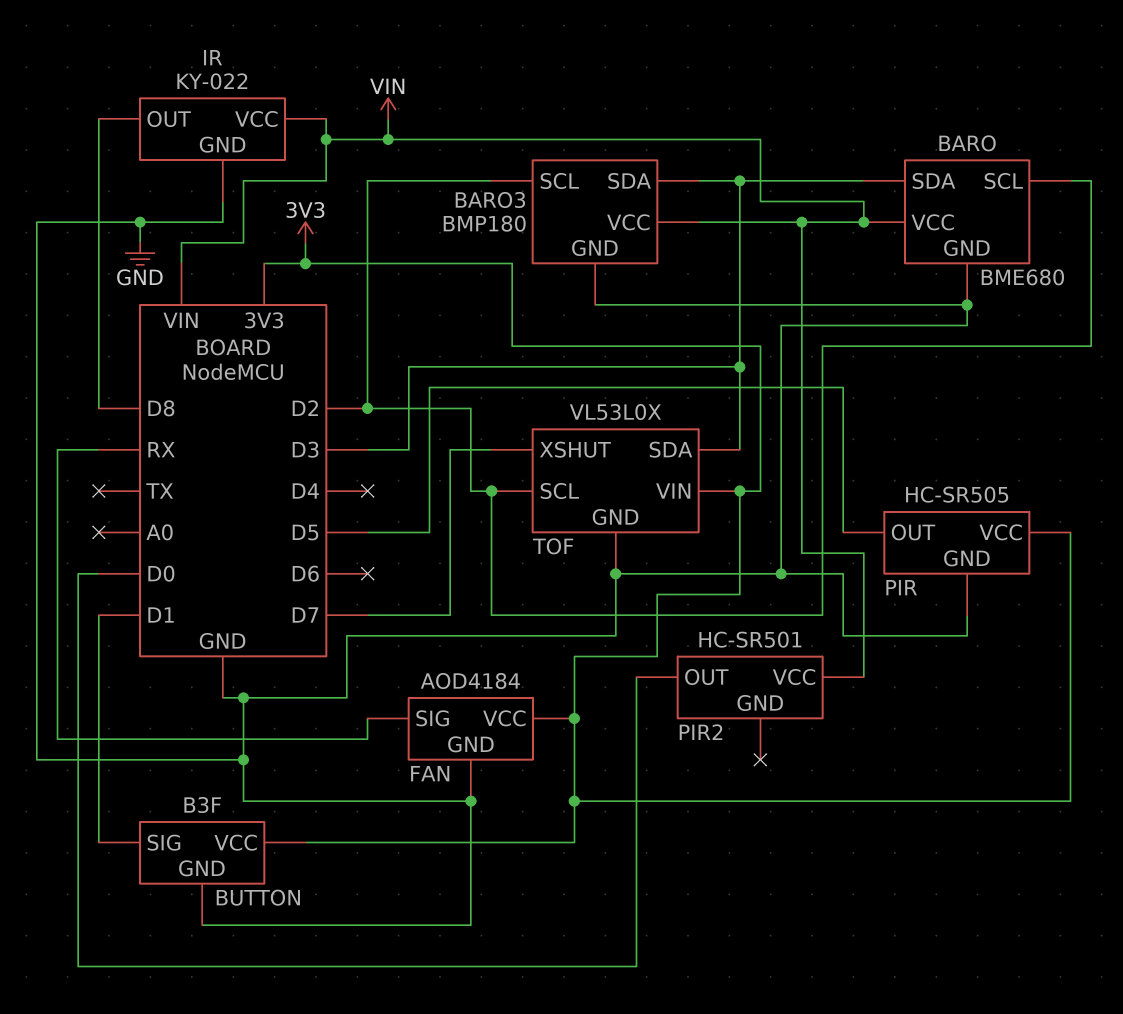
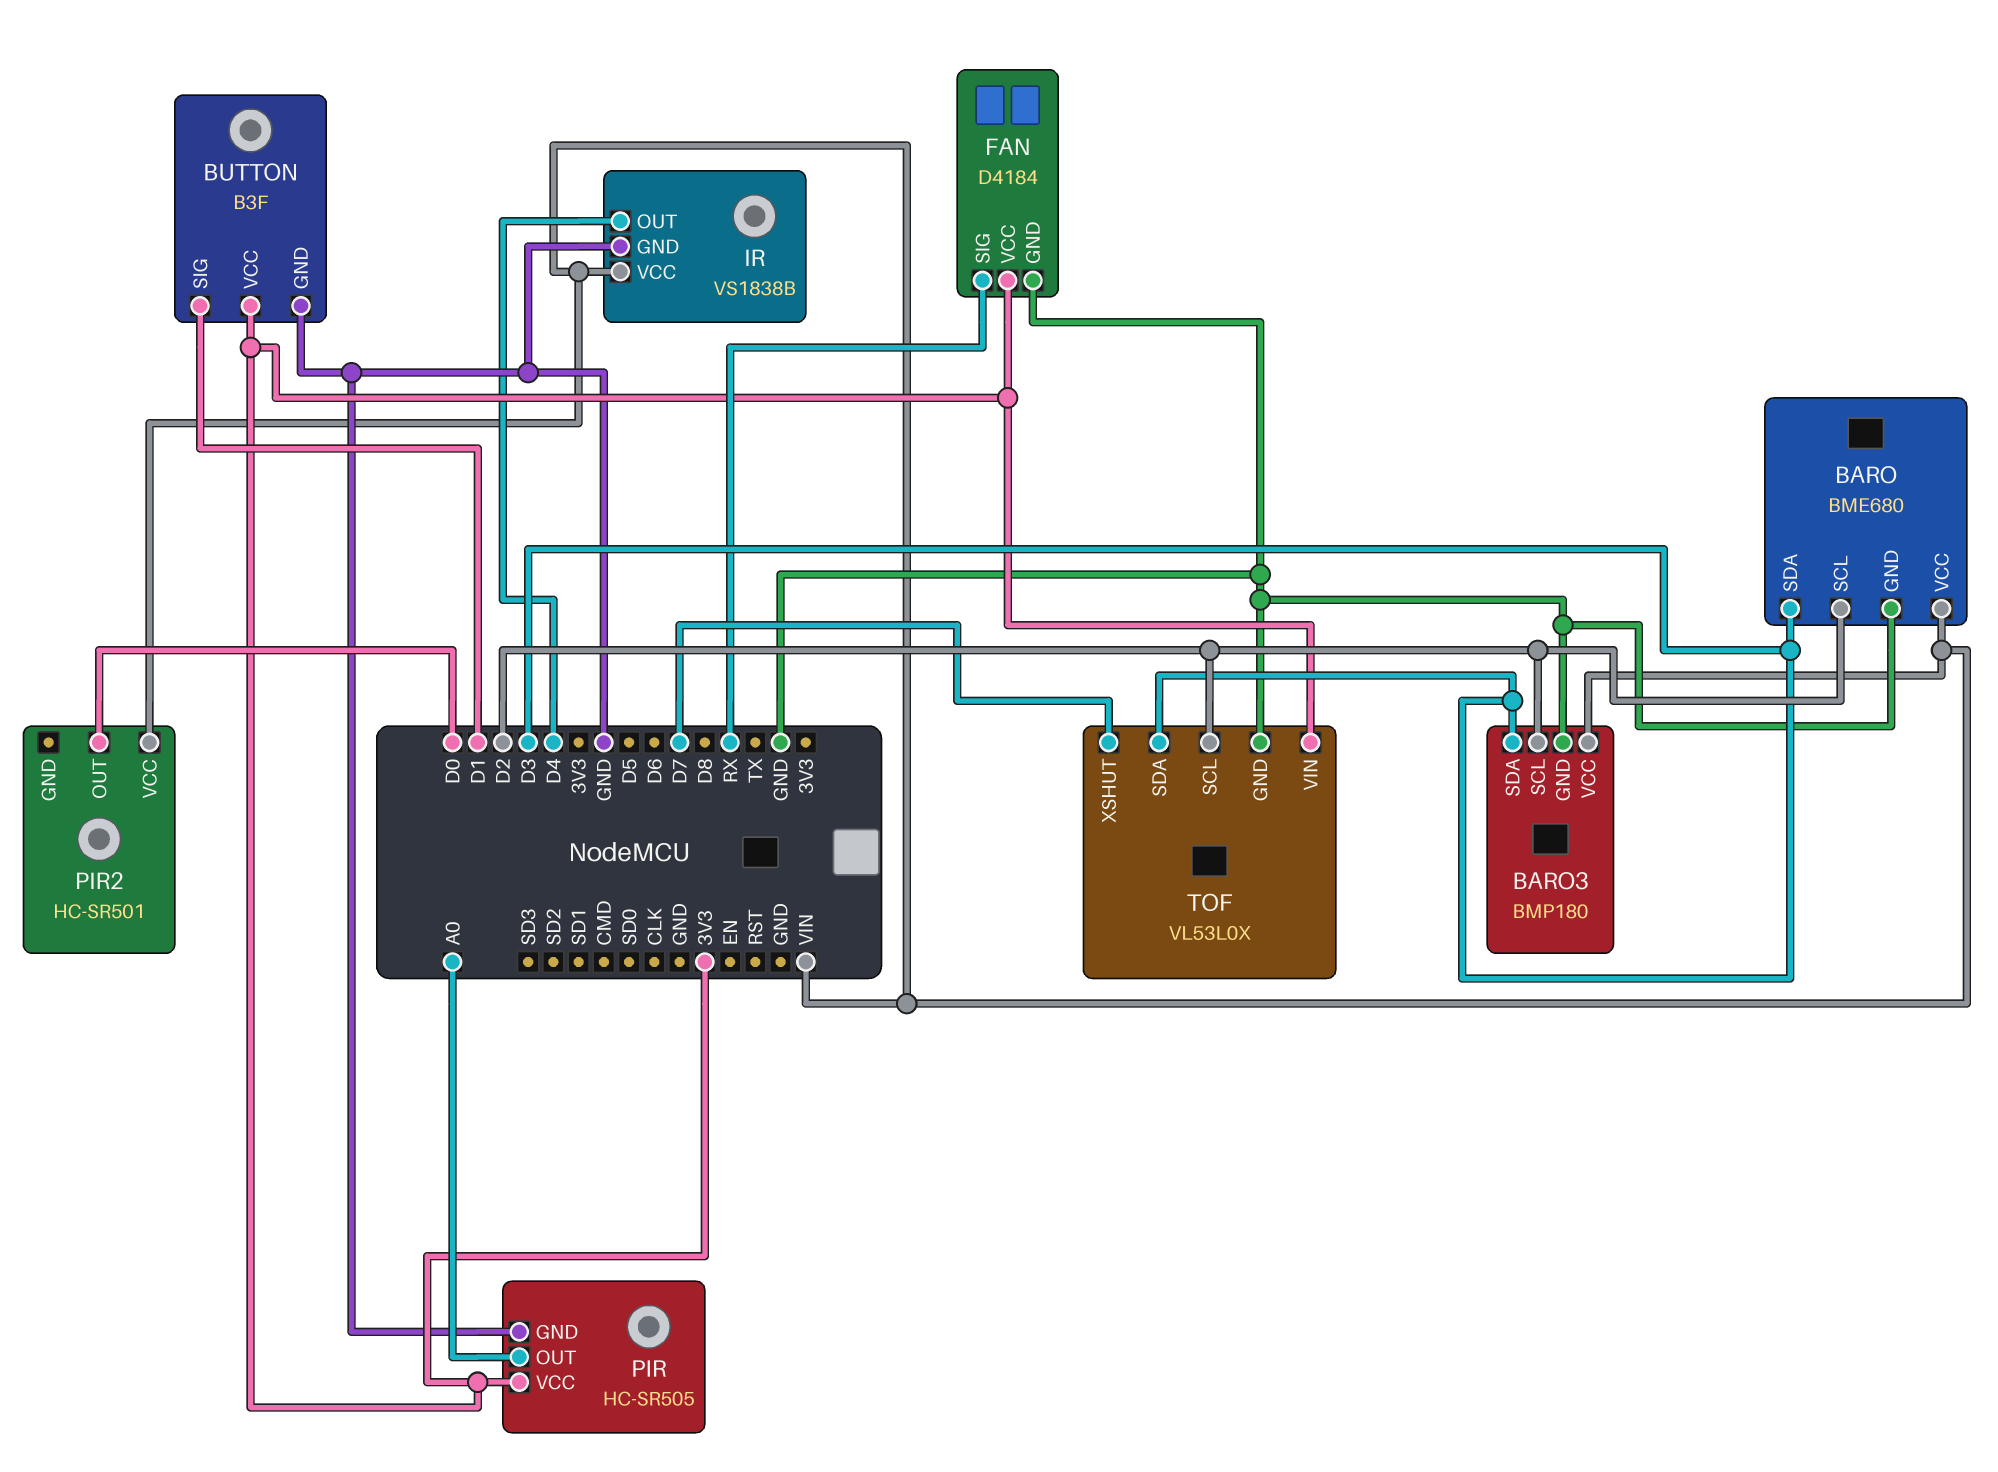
FAN: AOD4184 -> D4184
IR: KY-022 -> VS1838B
IR pin OUT: D8 -> D4
PIR pin OUT: D5 -> A0

